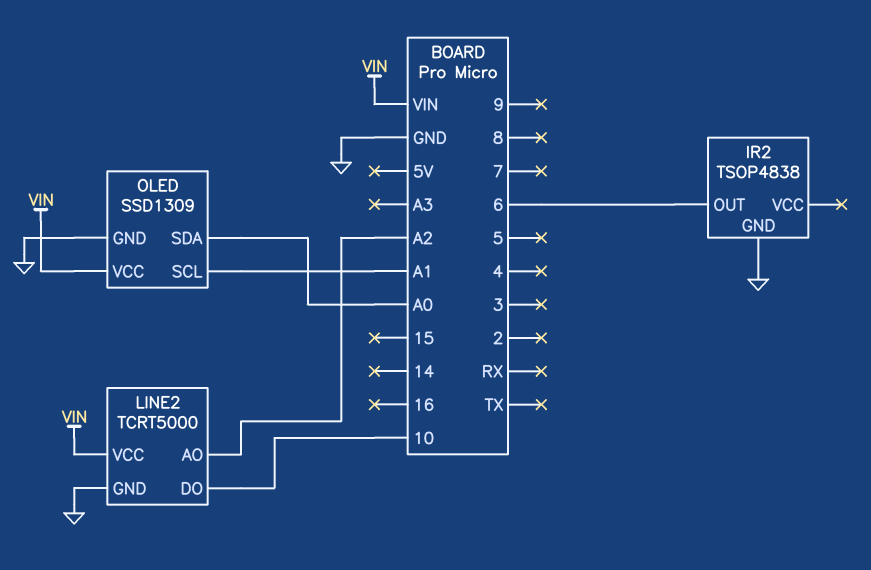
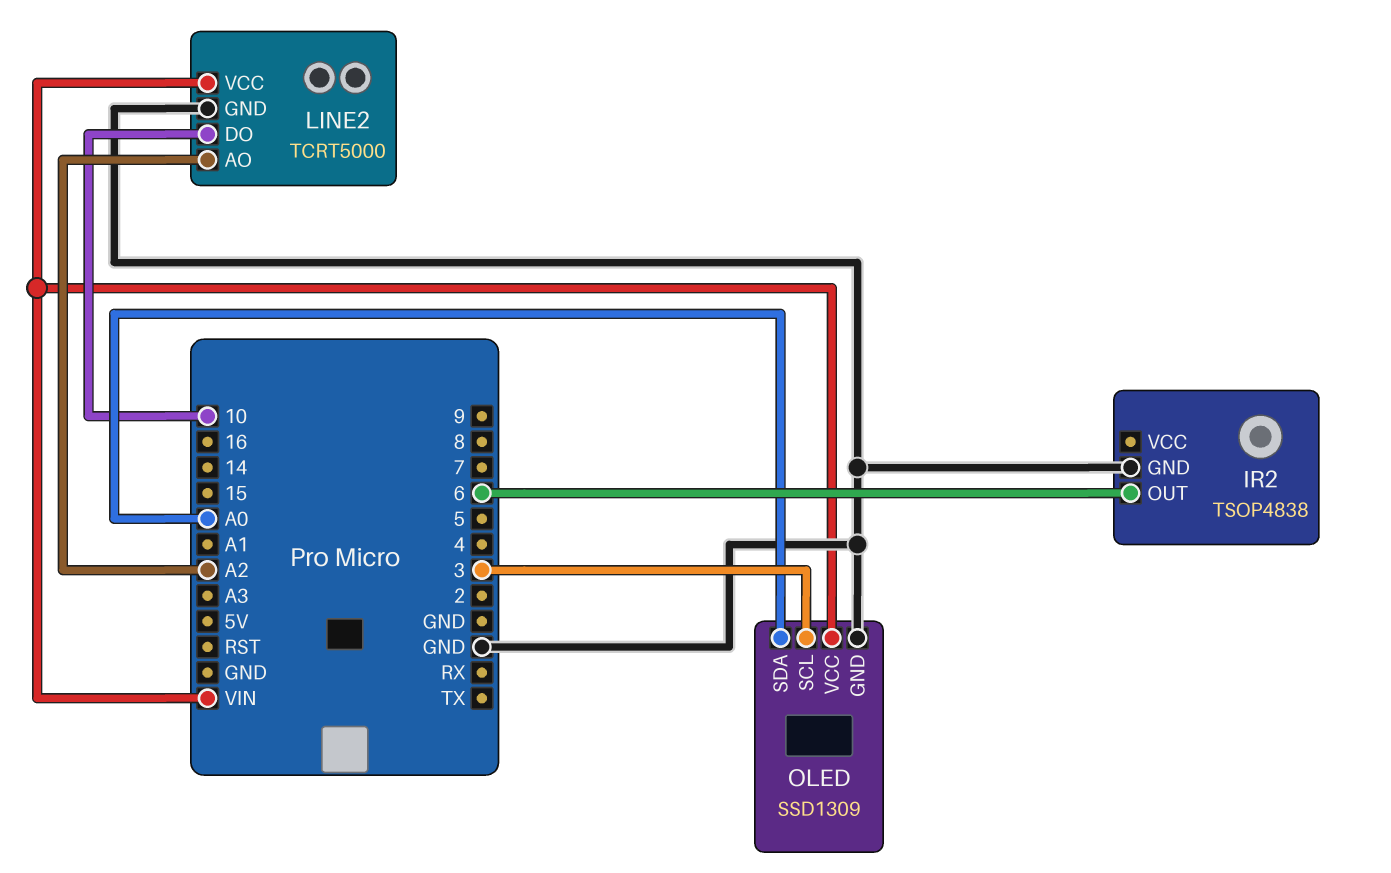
OLED pin SCL: A1 -> 3

